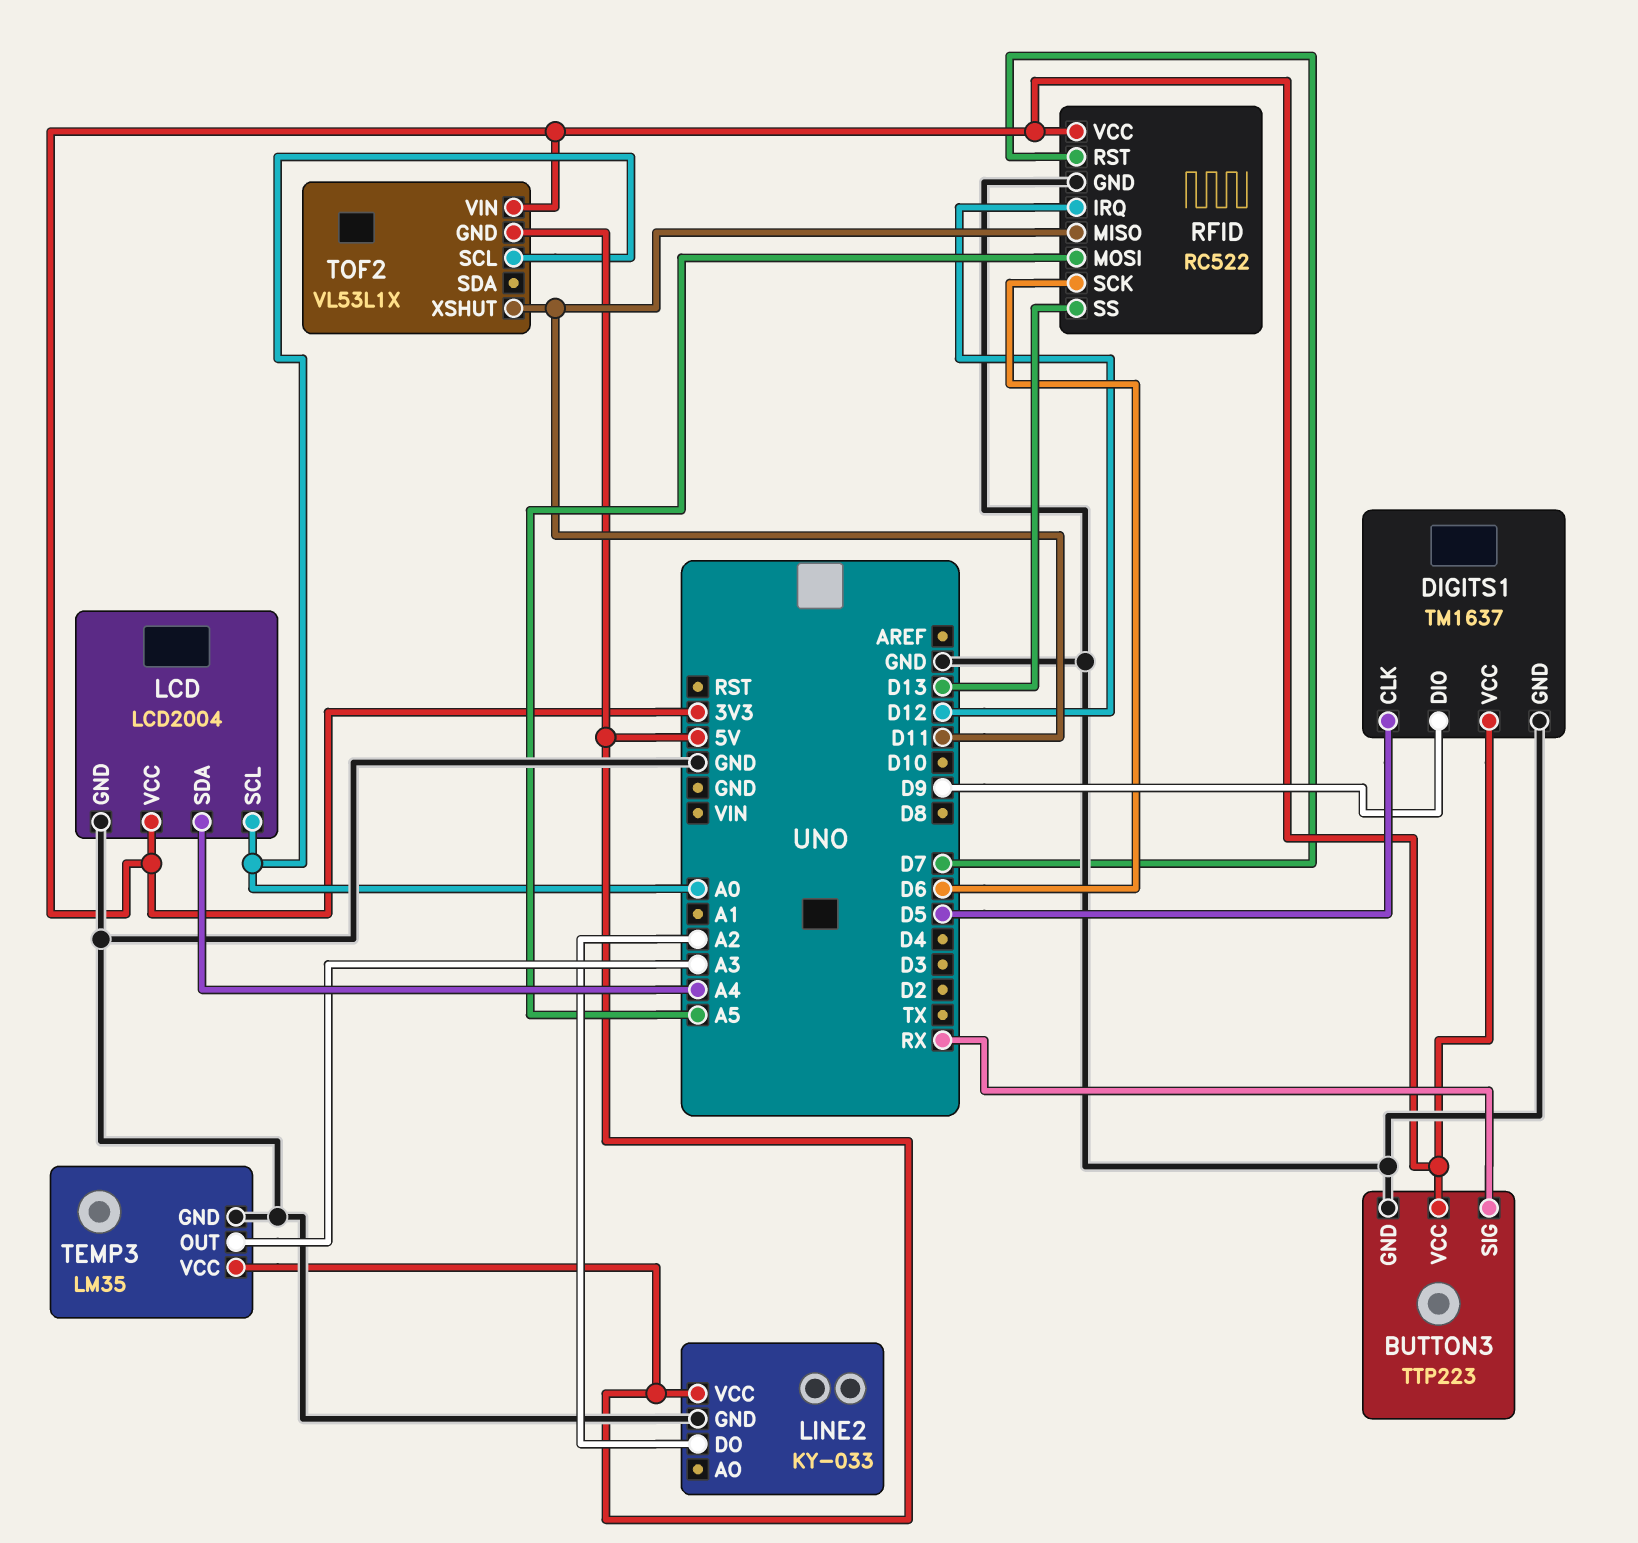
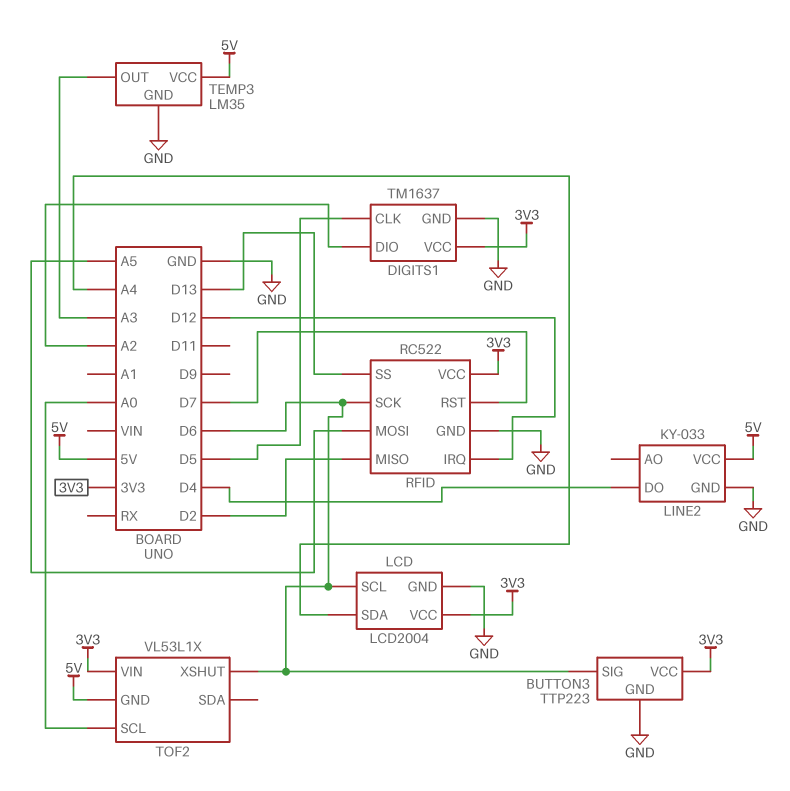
BUTTON3 pin SIG: RX -> D6
DIGITS1 pin DIO: D9 -> A2
LCD pin SCL: A0 -> D6
LINE2 pin DO: A2 -> D4
RFID pin MISO: D11 -> D2
TOF2 pin XSHUT: D11 -> D6

